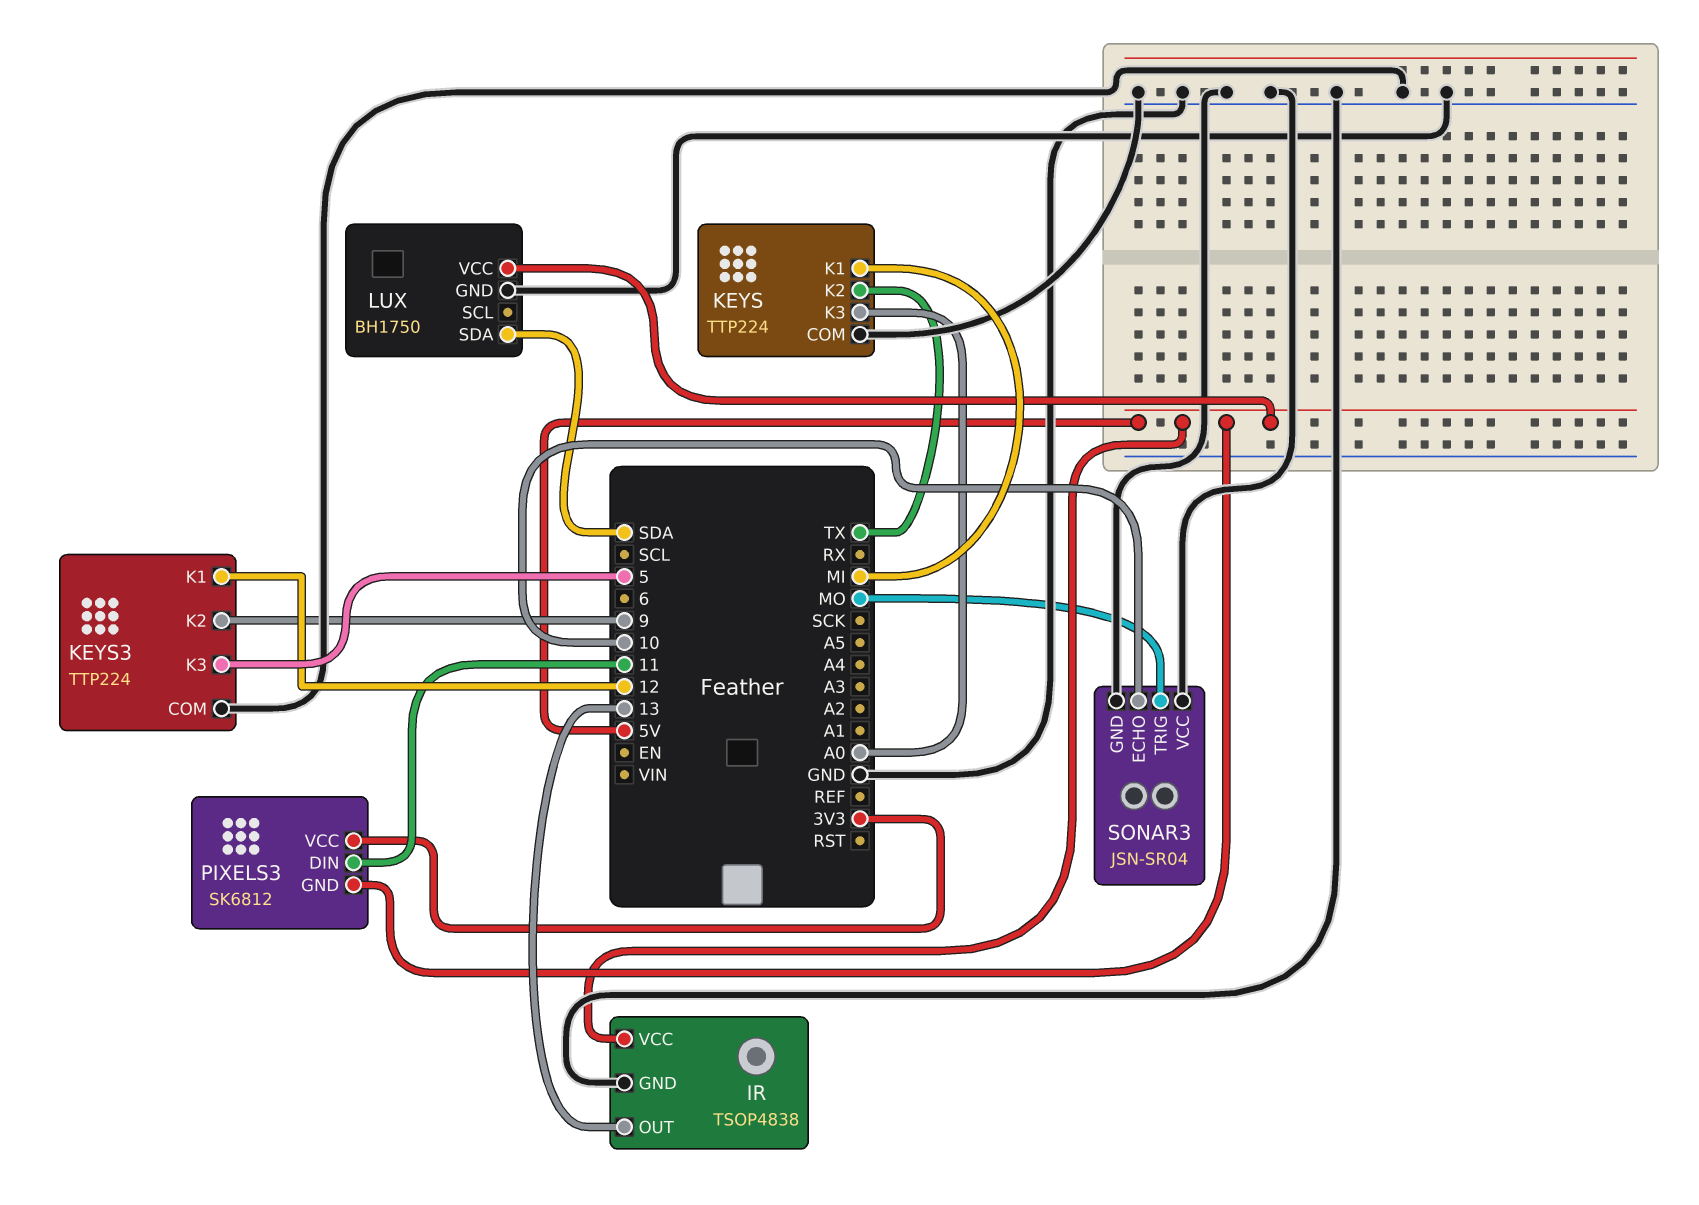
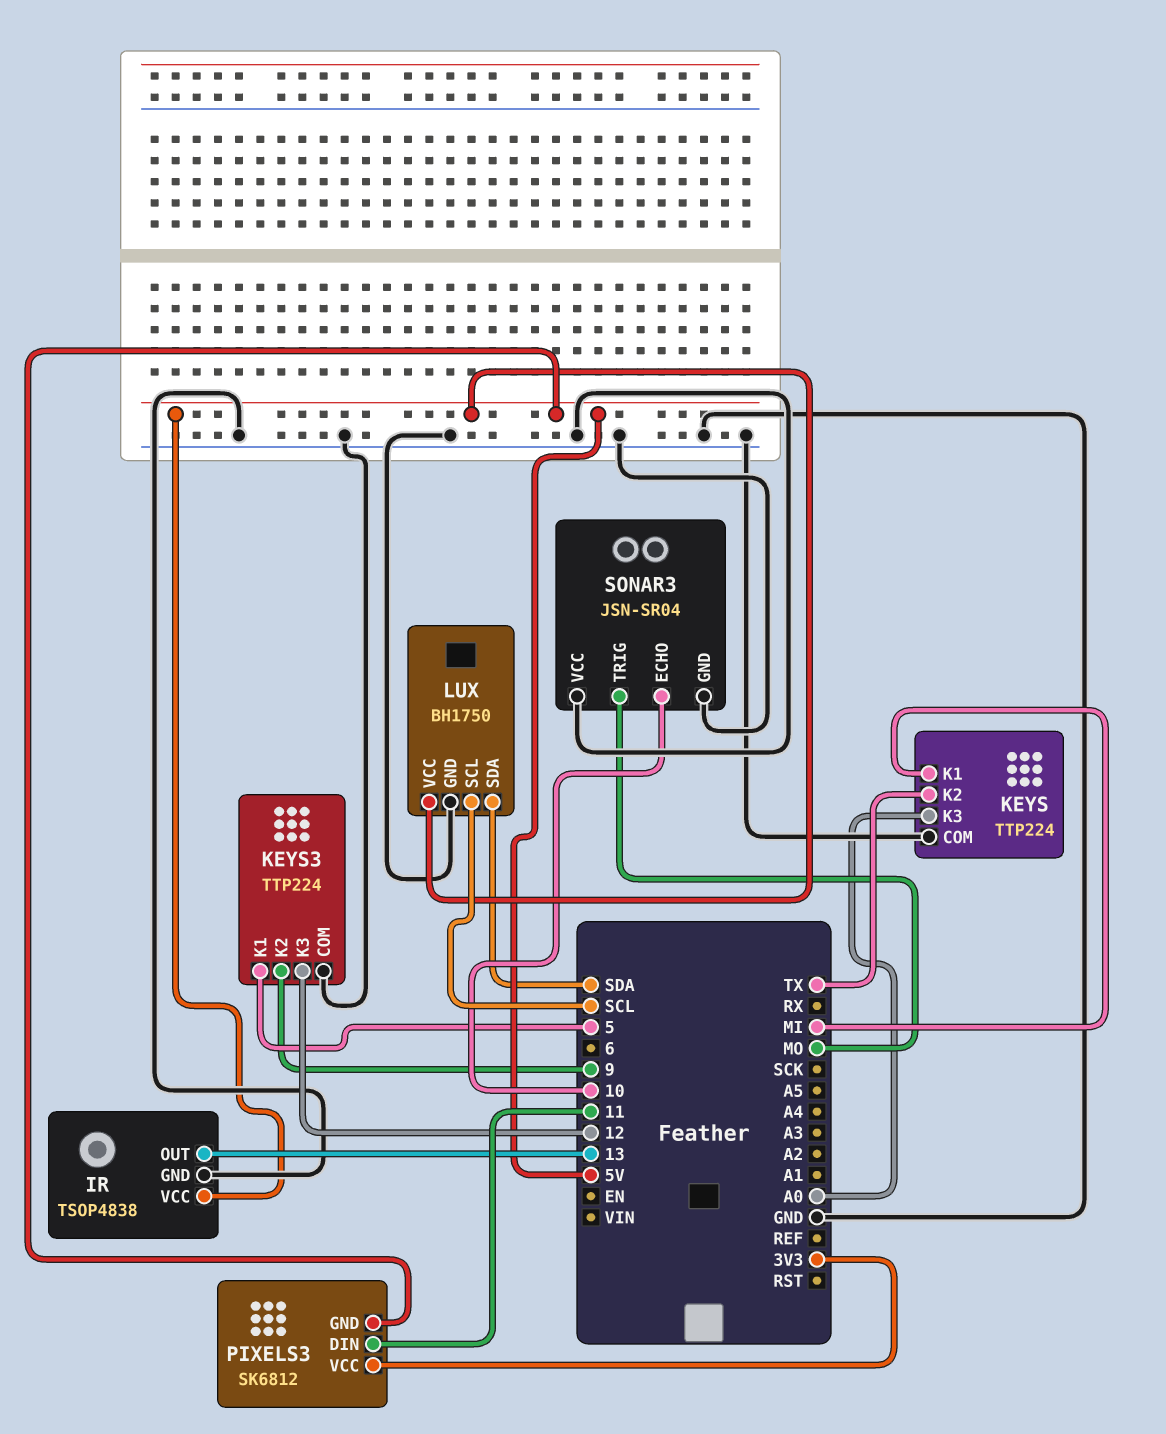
KEYS3 pin K1: 12 -> 5
KEYS3 pin K3: 5 -> 12
LUX pin SCL: none -> SCL

